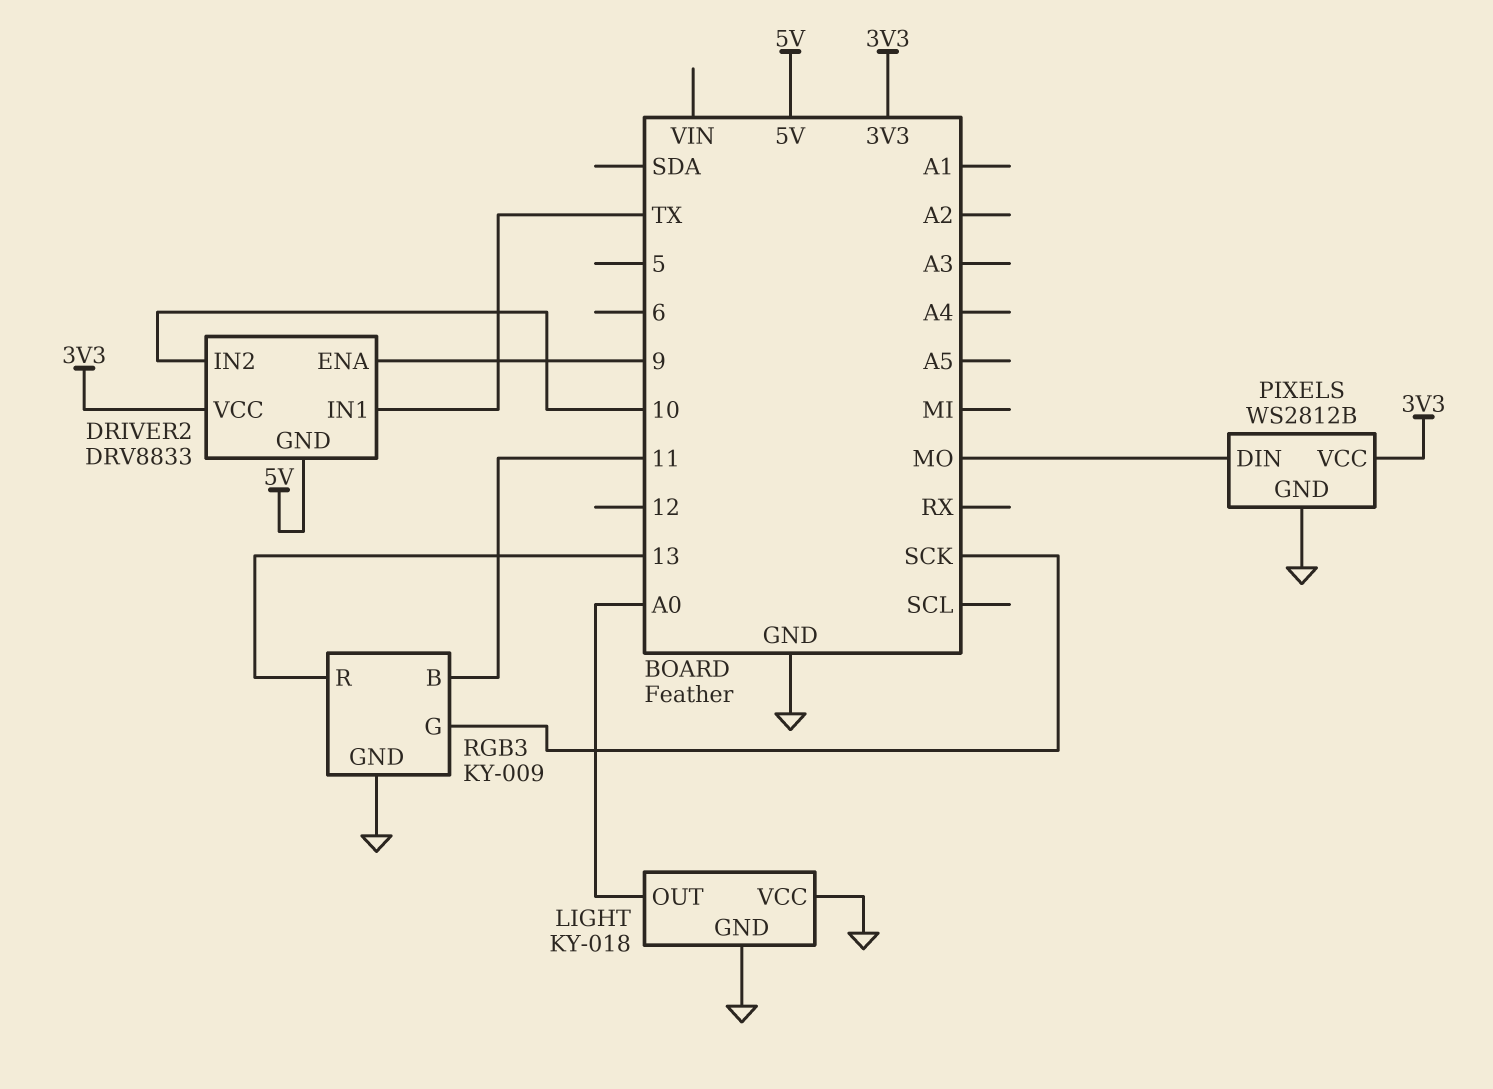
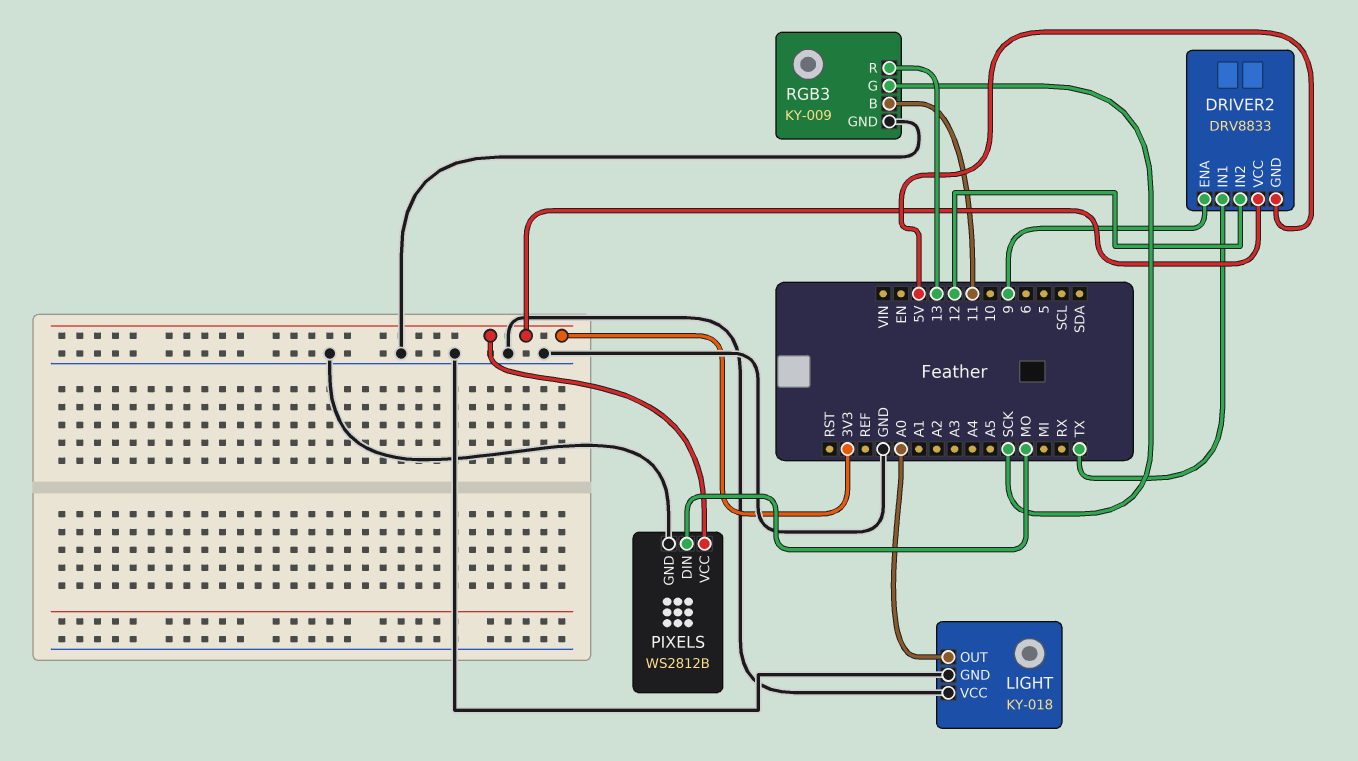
DRIVER2 pin IN2: 10 -> 12

